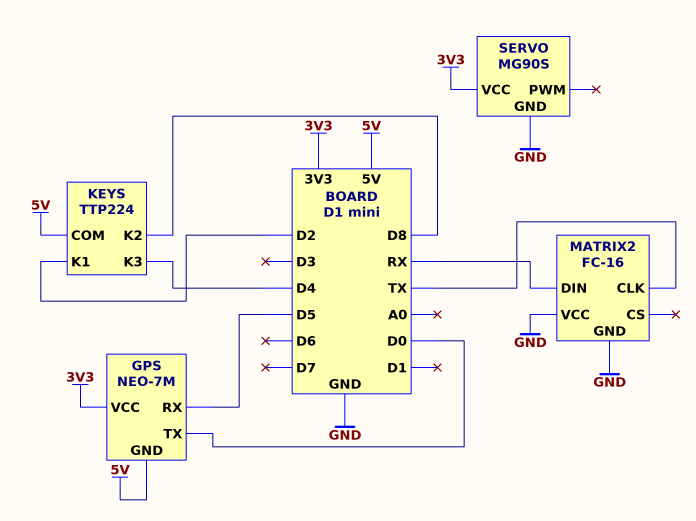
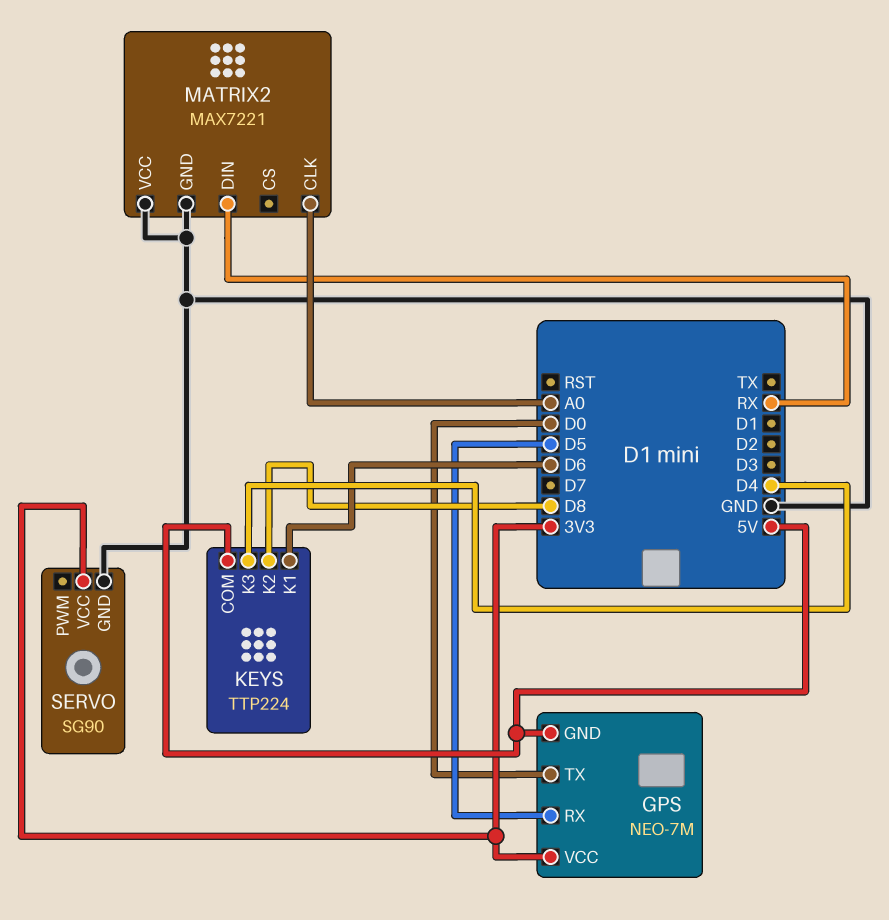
KEYS pin K1: D2 -> D6
MATRIX2: FC-16 -> MAX7221
MATRIX2 pin CLK: TX -> A0
SERVO: MG90S -> SG90

